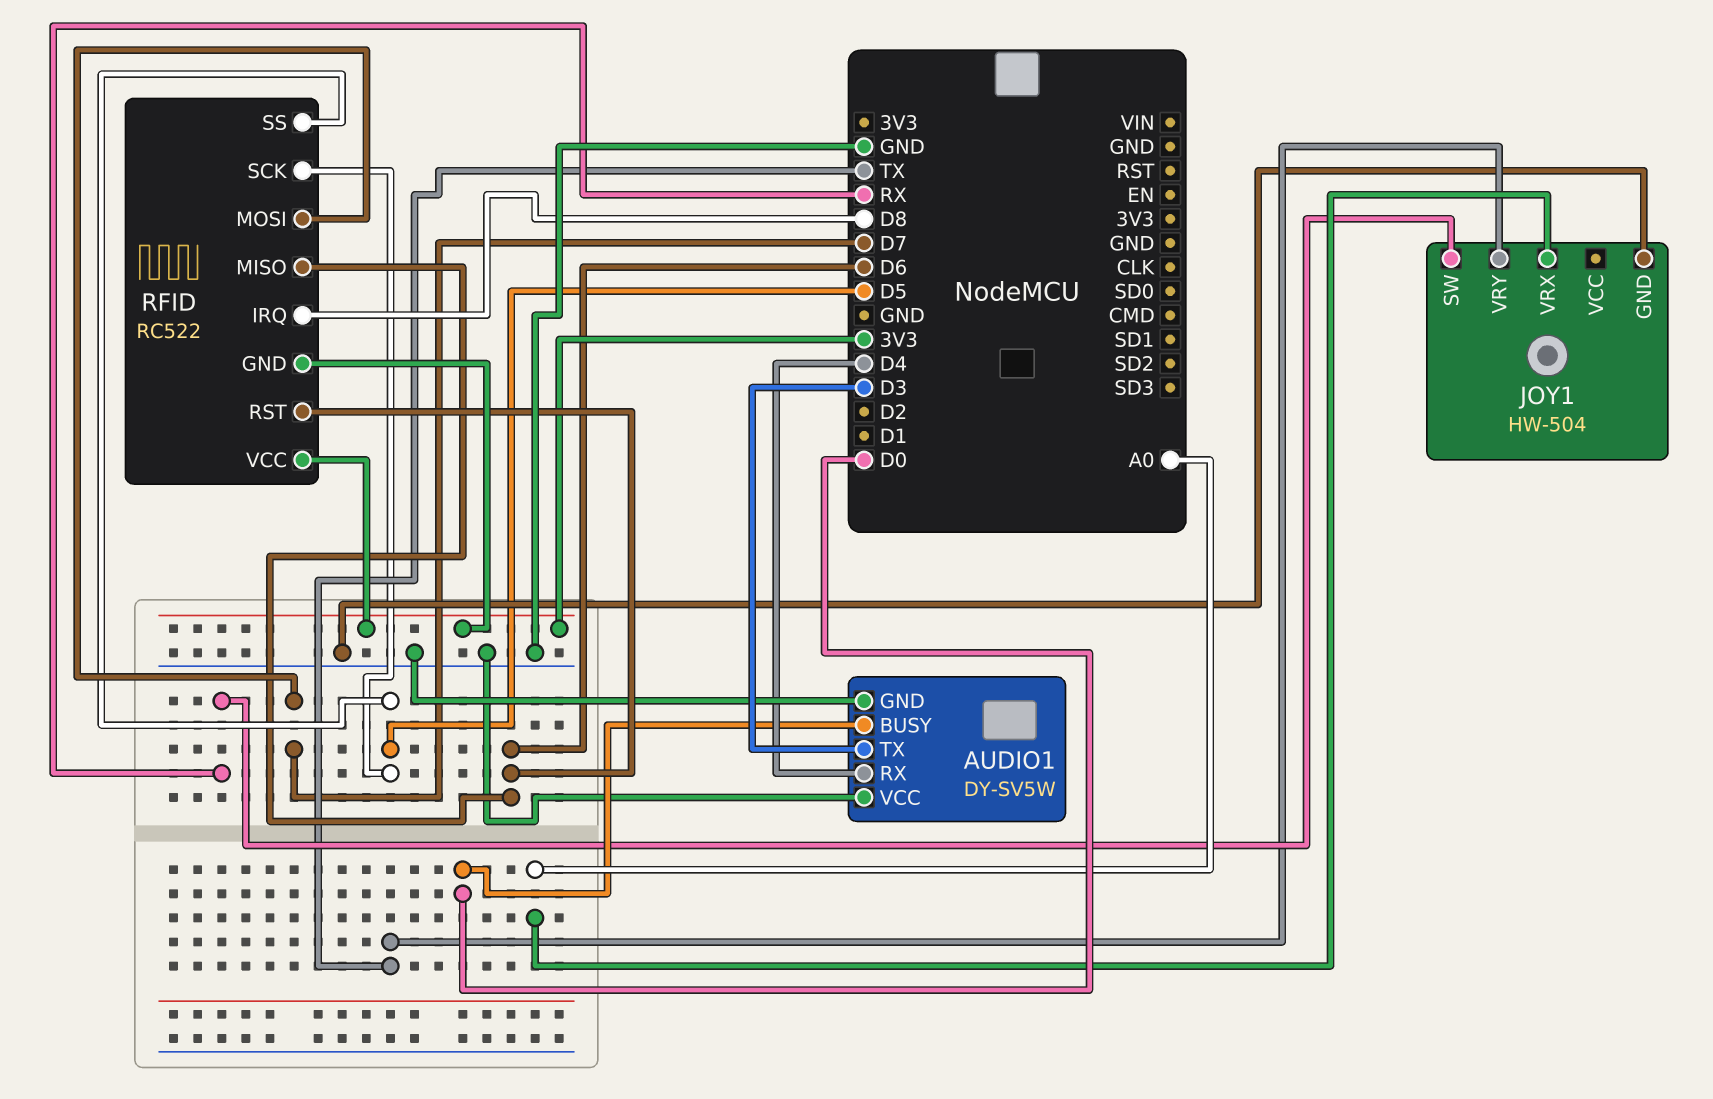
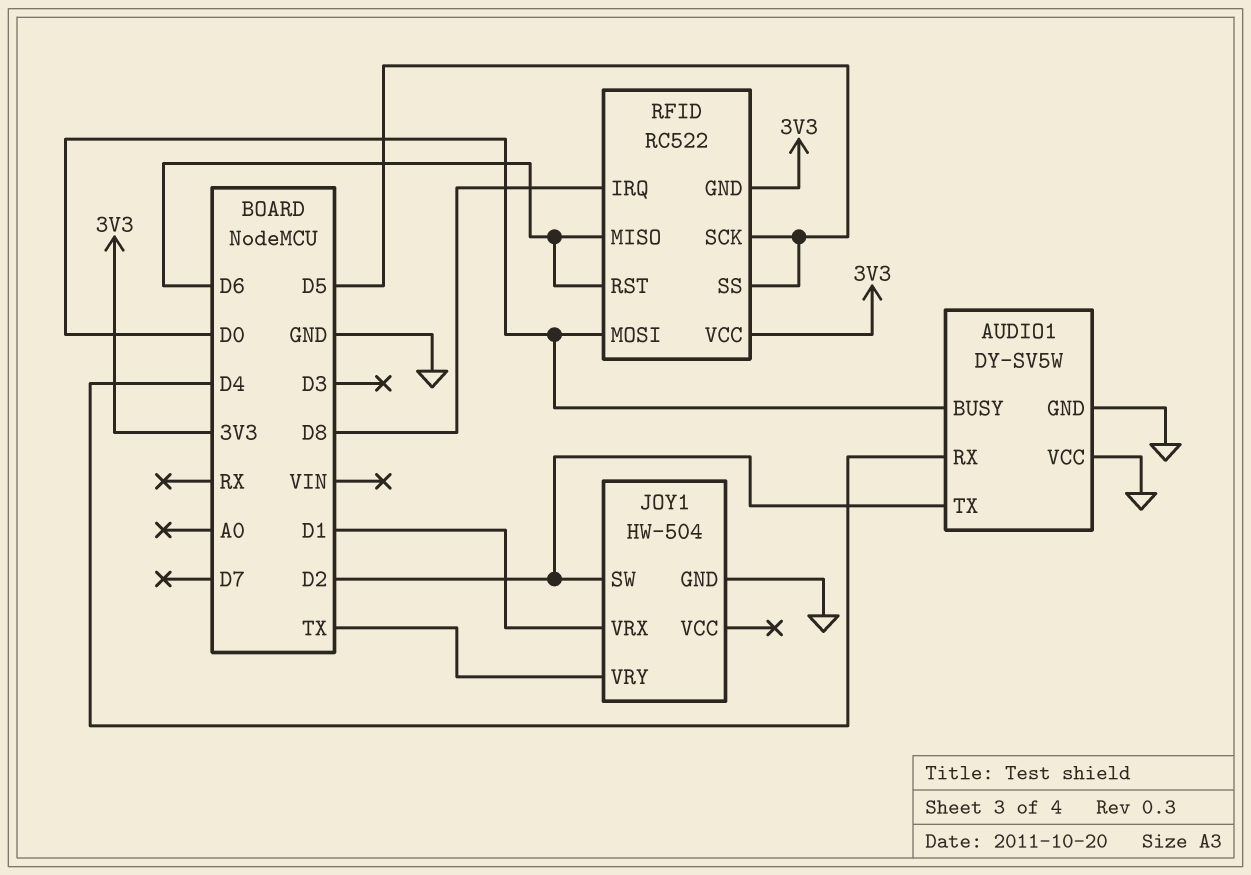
AUDIO1 pin TX: D3 -> D2
JOY1 pin SW: RX -> D2
JOY1 pin VRX: A0 -> D1
RFID pin MOSI: D7 -> D0

